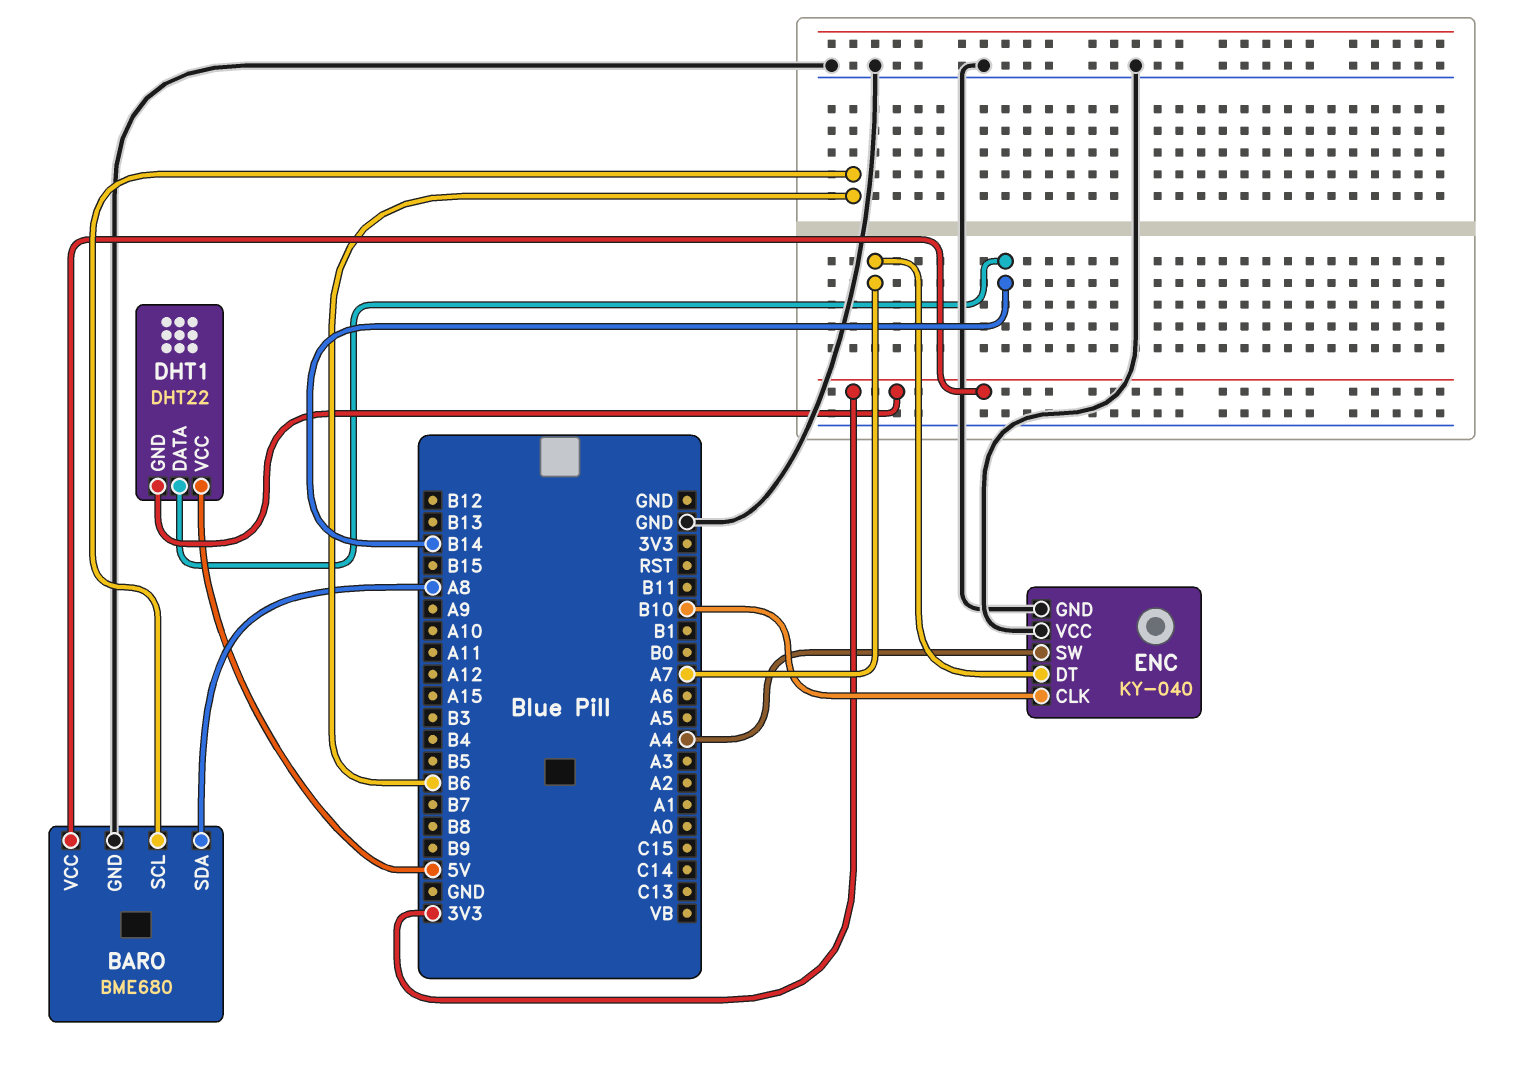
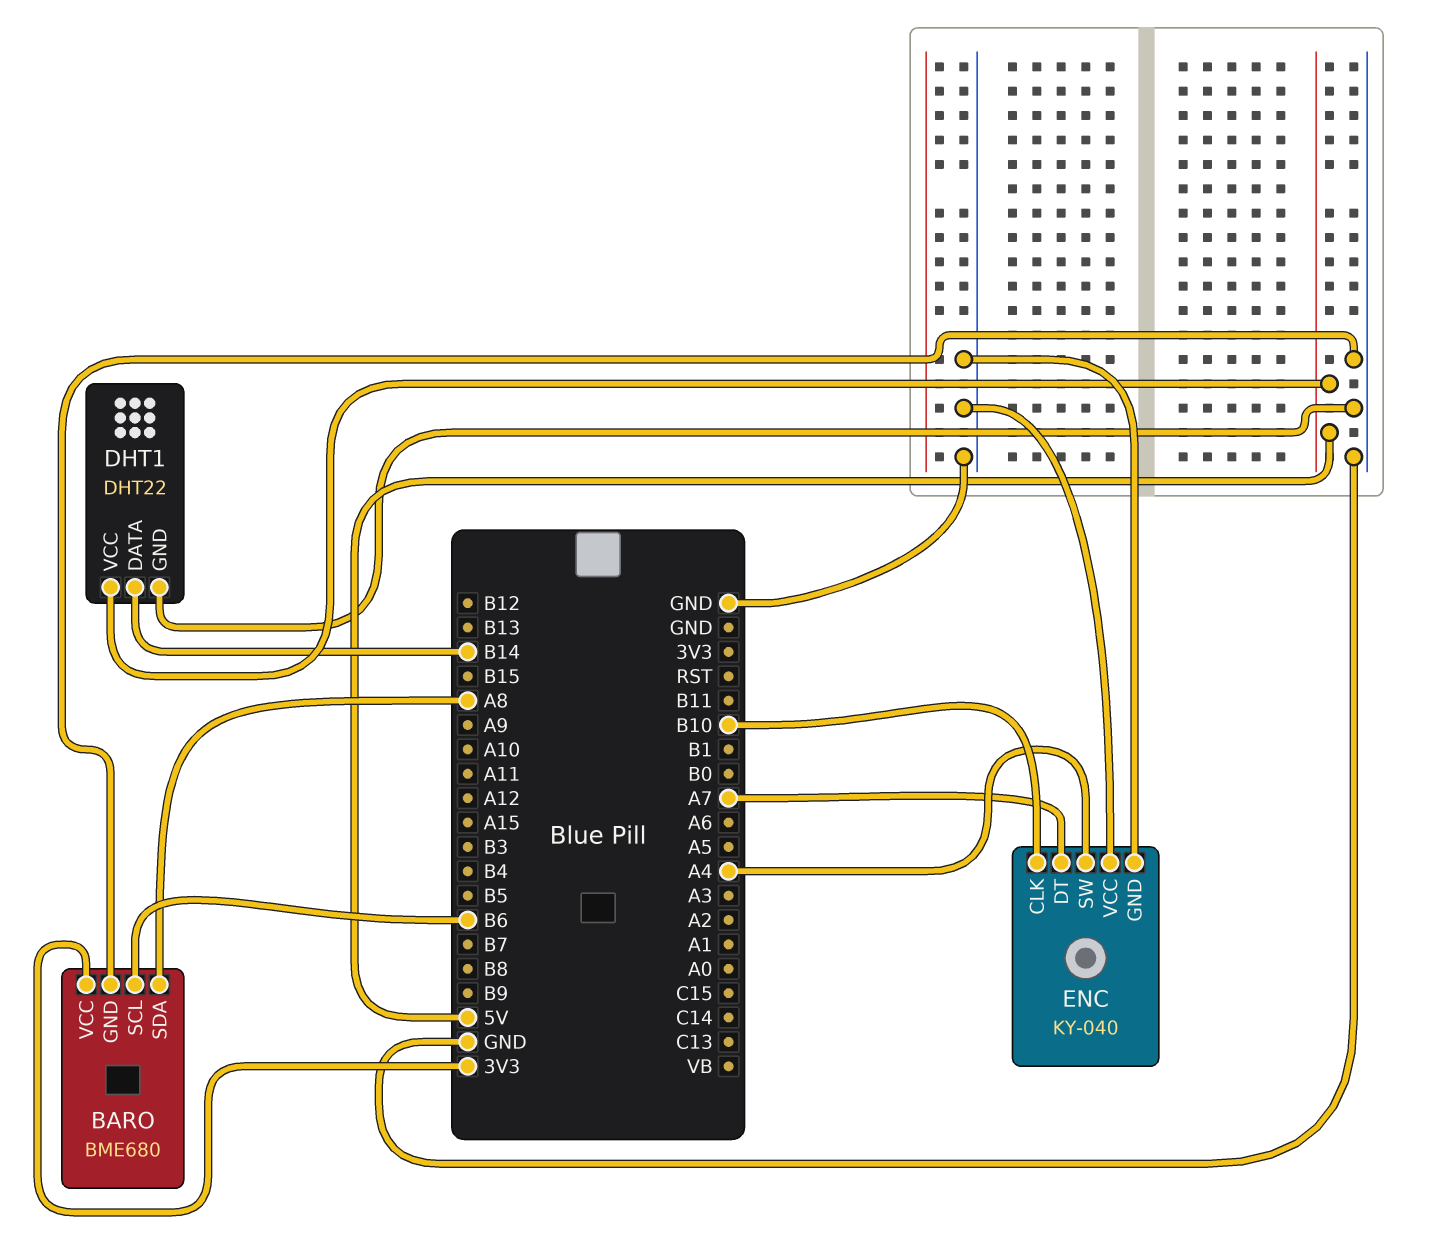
DHT1 pin GND: 3V3 -> GND

